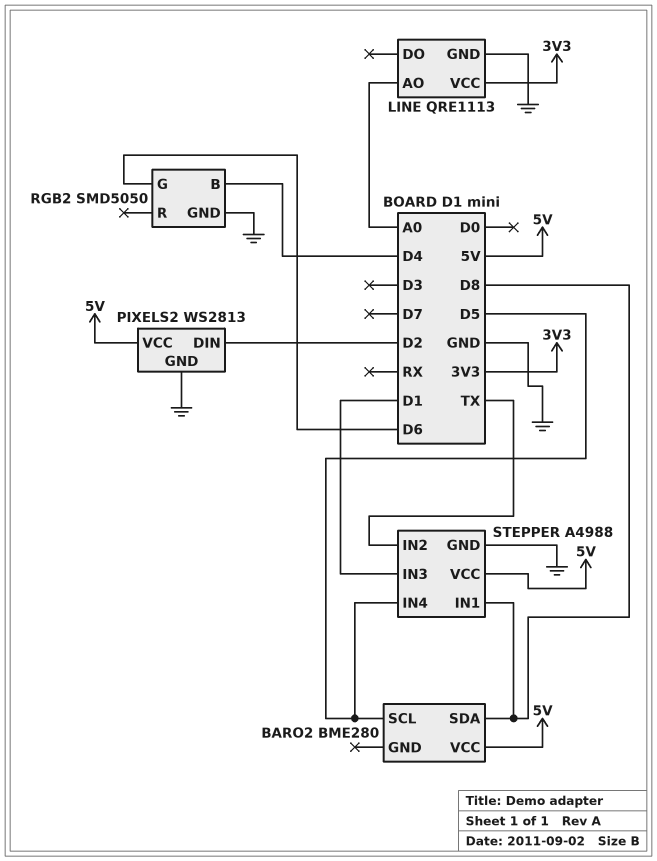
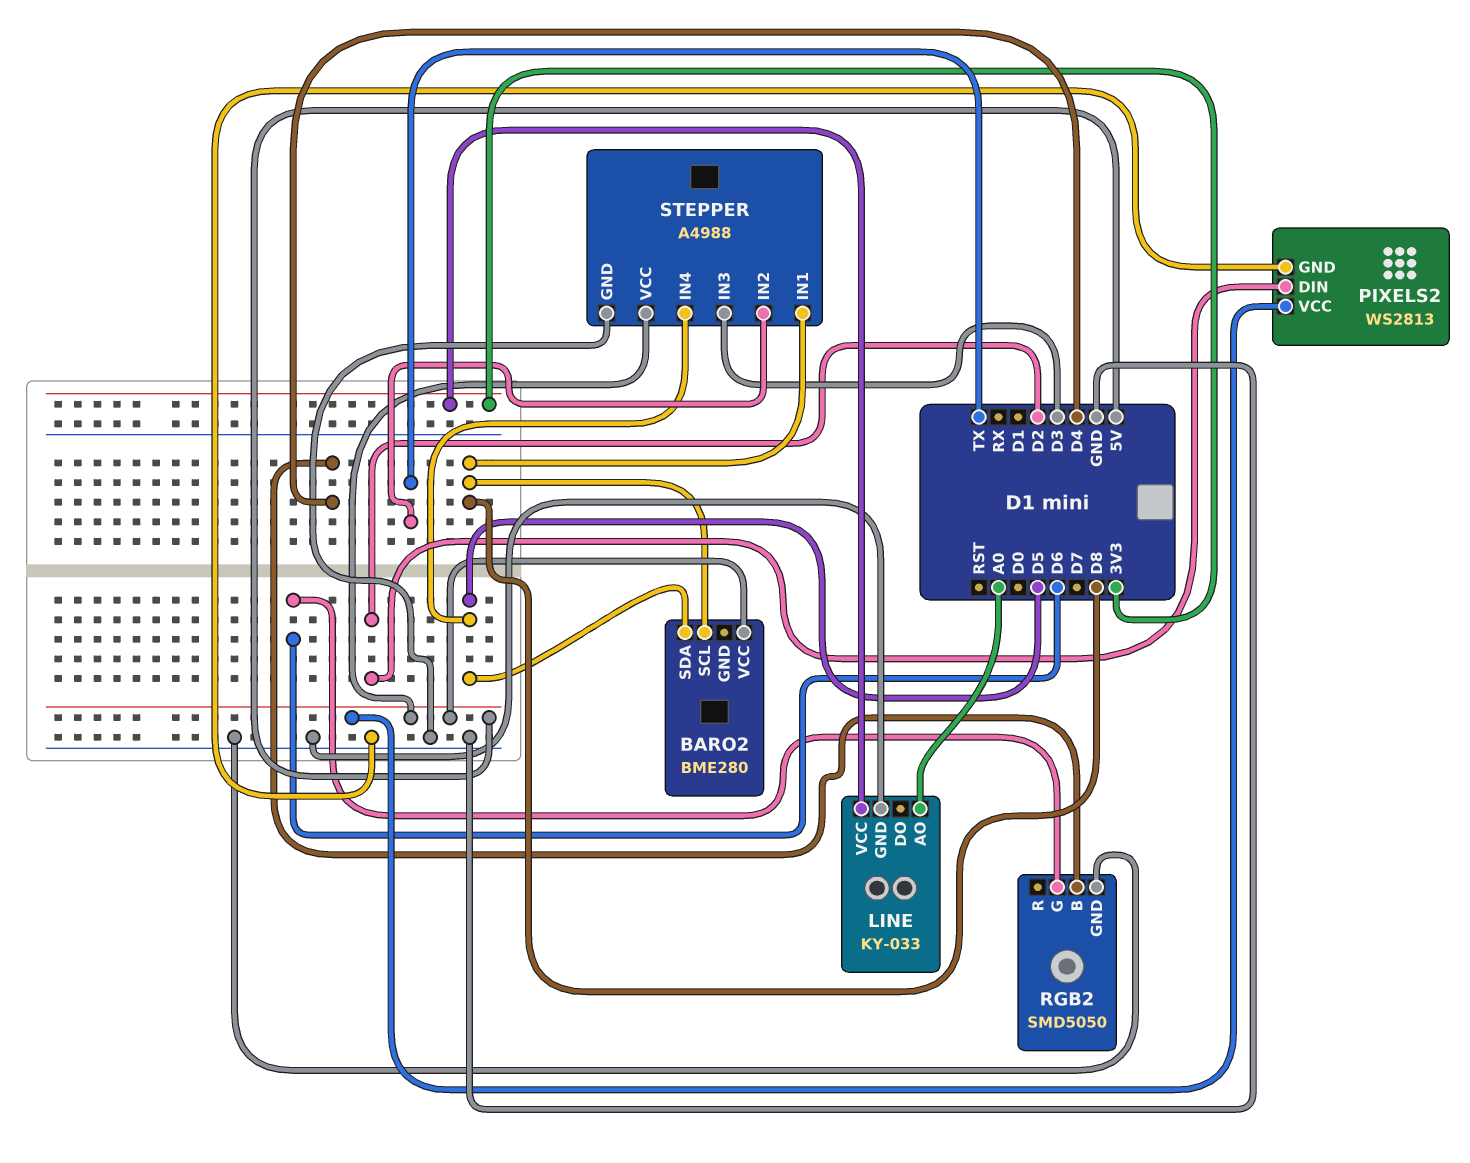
BARO2 pin SCL: D5 -> D8
BARO2 pin SDA: D8 -> D5
LINE: QRE1113 -> KY-033
STEPPER pin IN3: D1 -> D3

